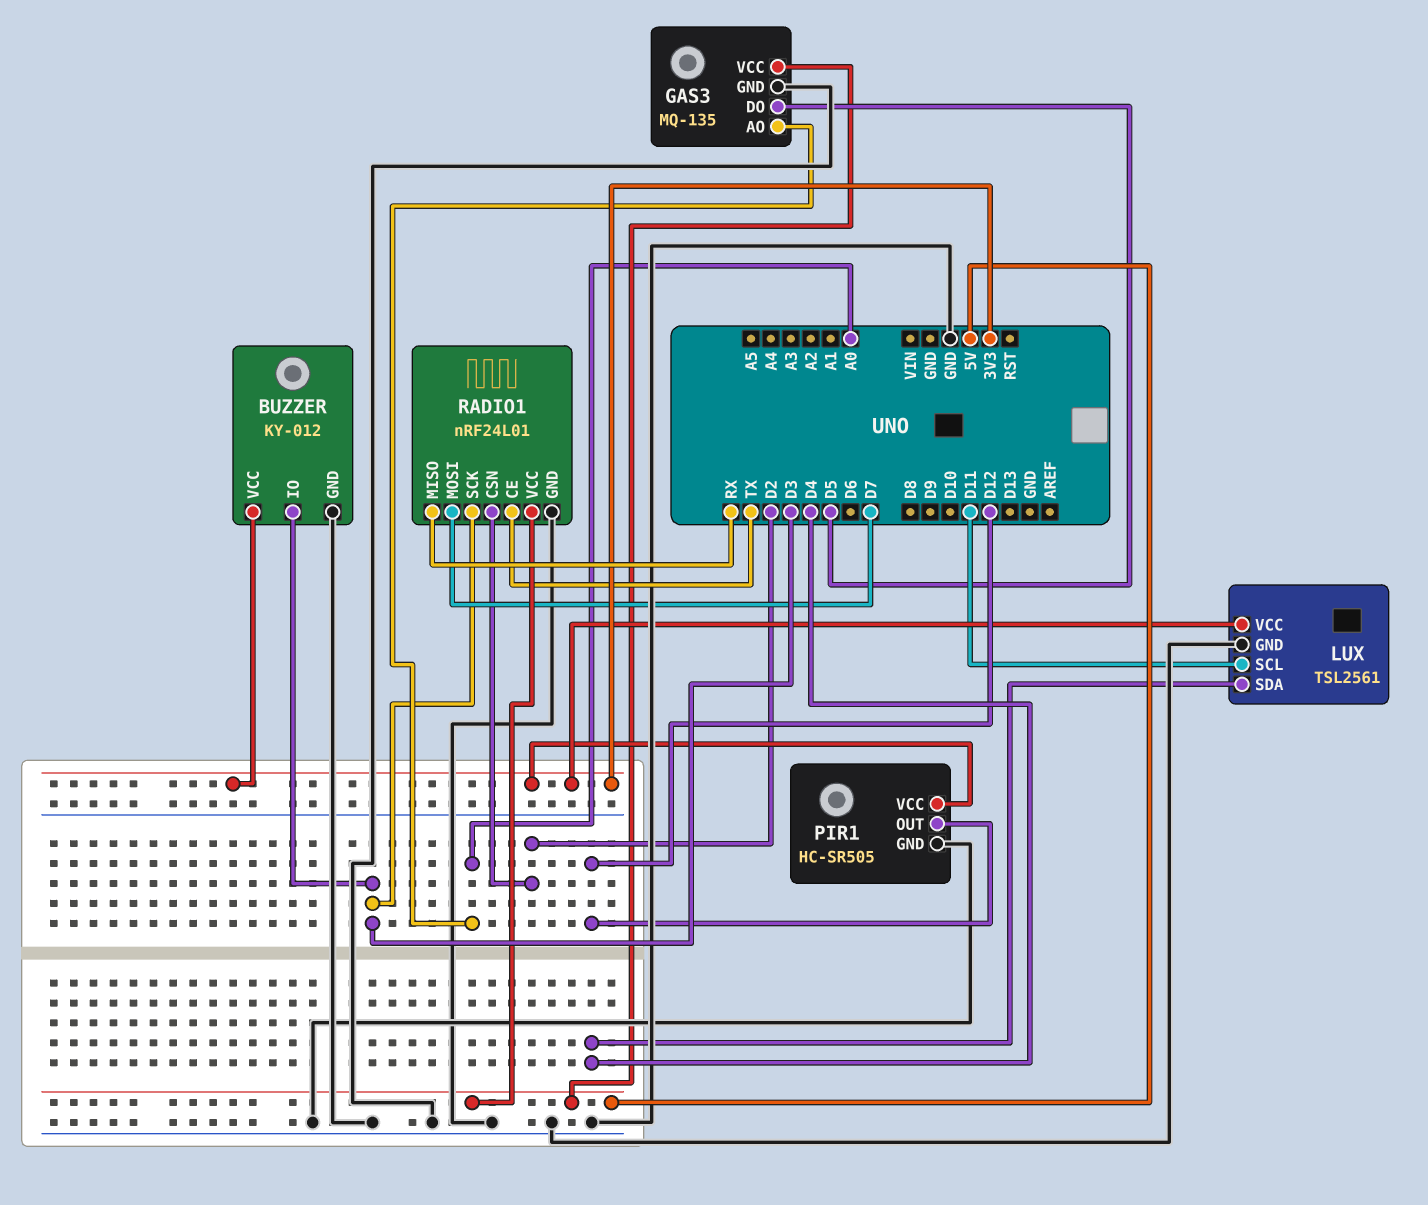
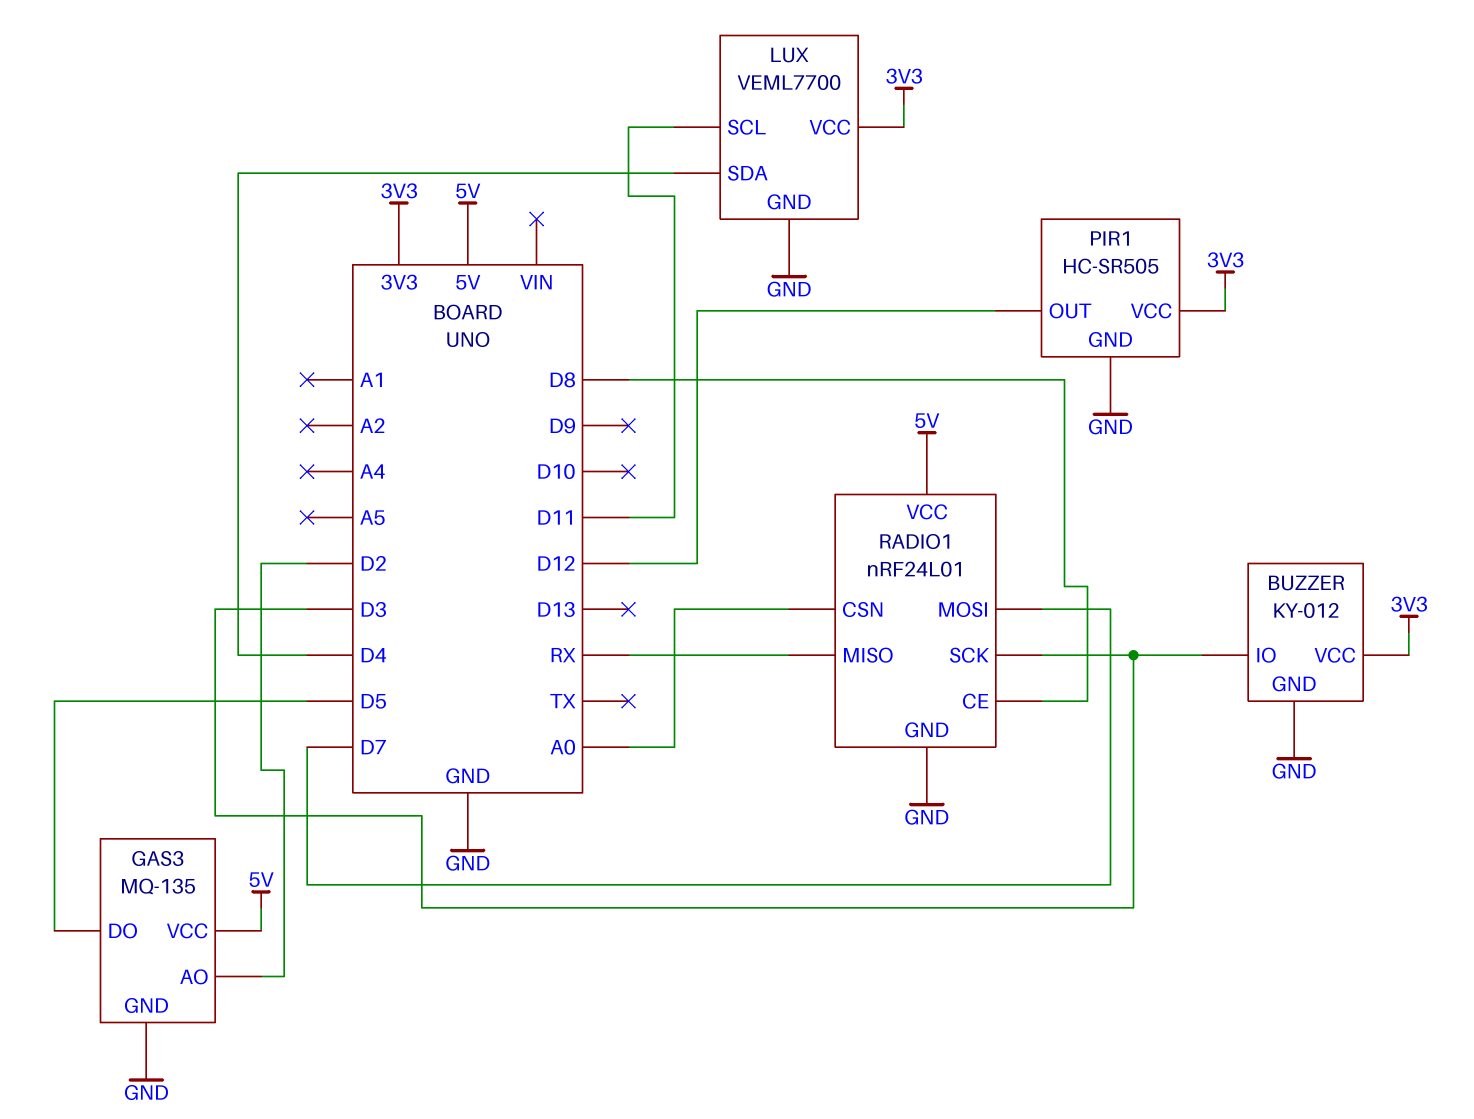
GAS3 pin AO: A0 -> D2
LUX: TSL2561 -> VEML7700
RADIO1 pin CE: TX -> D8
RADIO1 pin CSN: D2 -> A0

